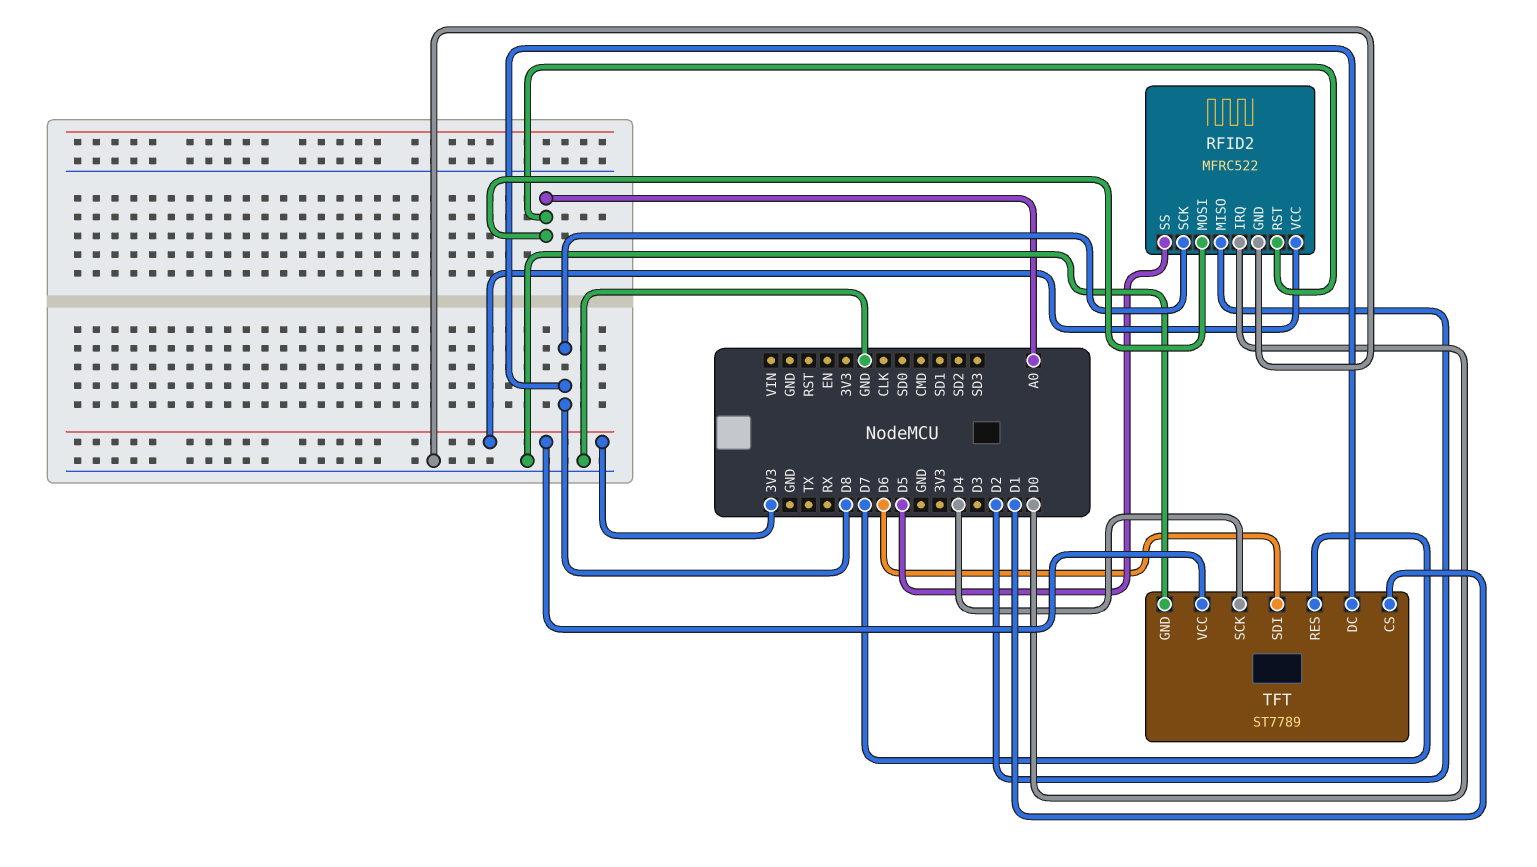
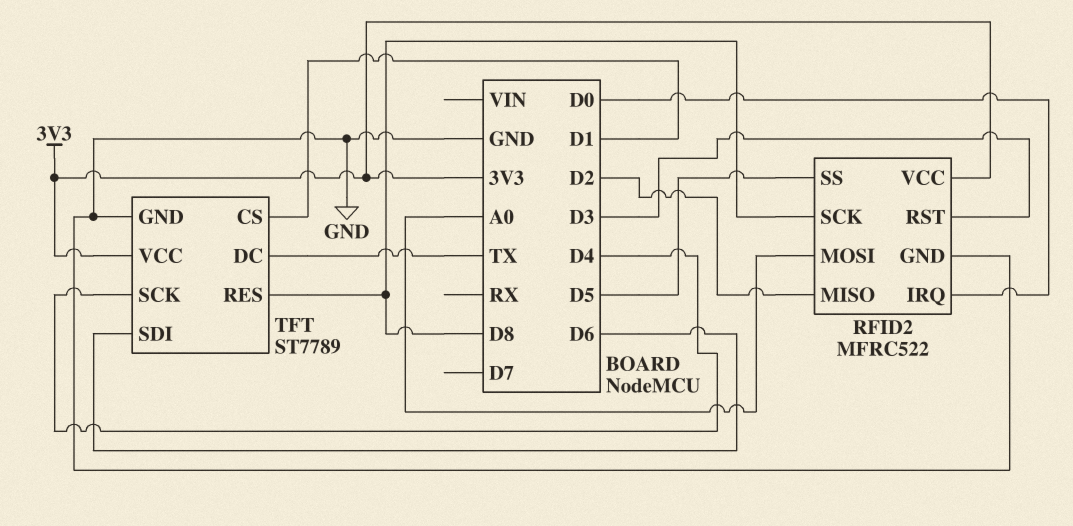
RFID2 pin RST: A0 -> D3
TFT pin DC: D8 -> TX
TFT pin RES: D7 -> D8

